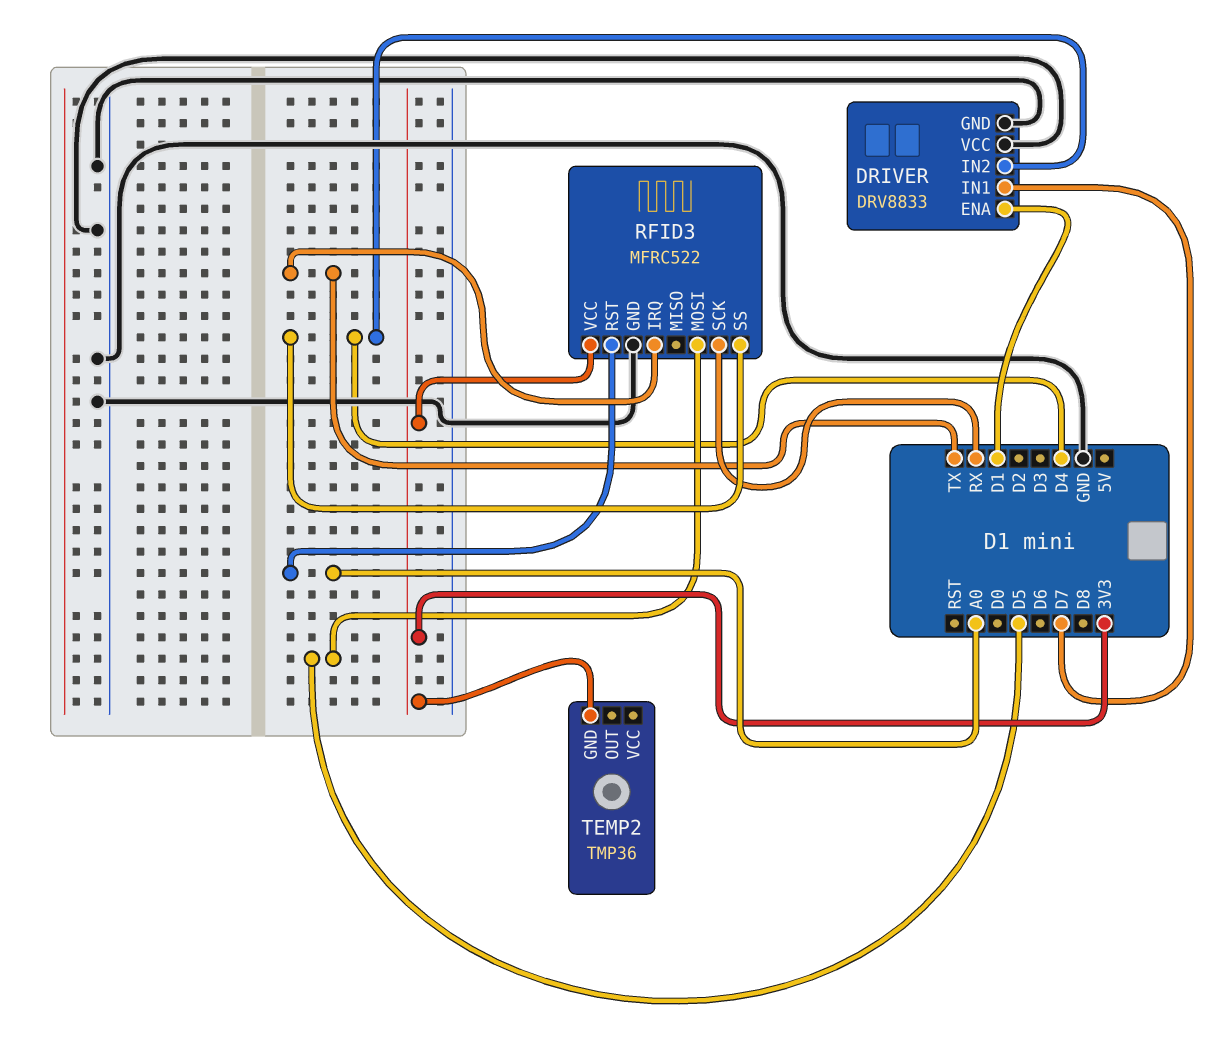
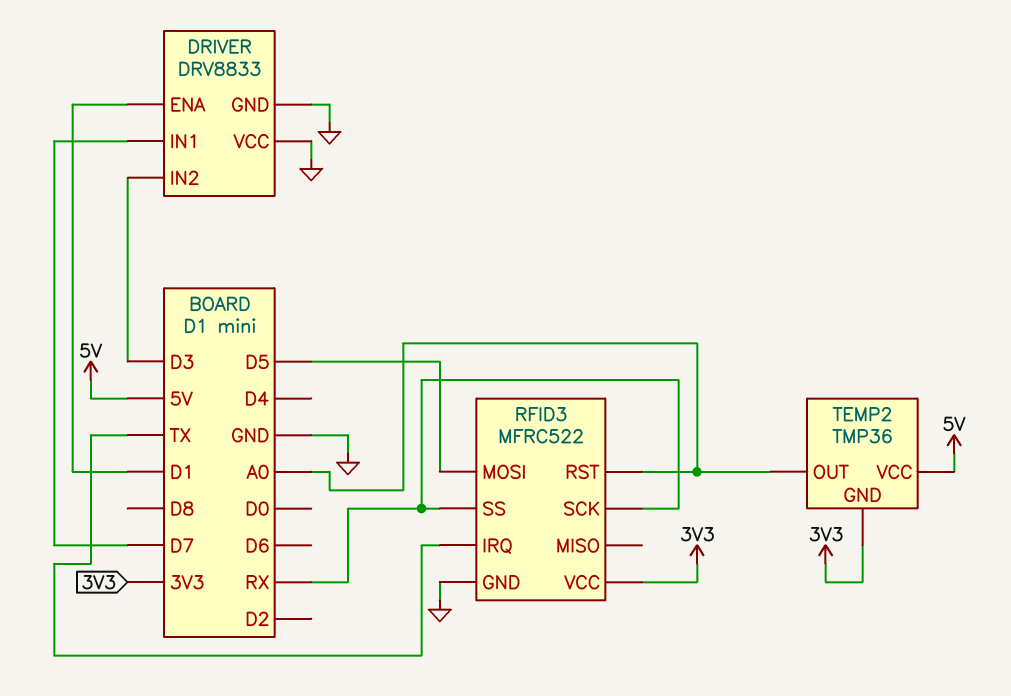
DRIVER pin IN2: D4 -> D3
RFID3 pin SS: D4 -> RX
TEMP2 pin OUT: none -> A0
TEMP2 pin VCC: none -> 5V

